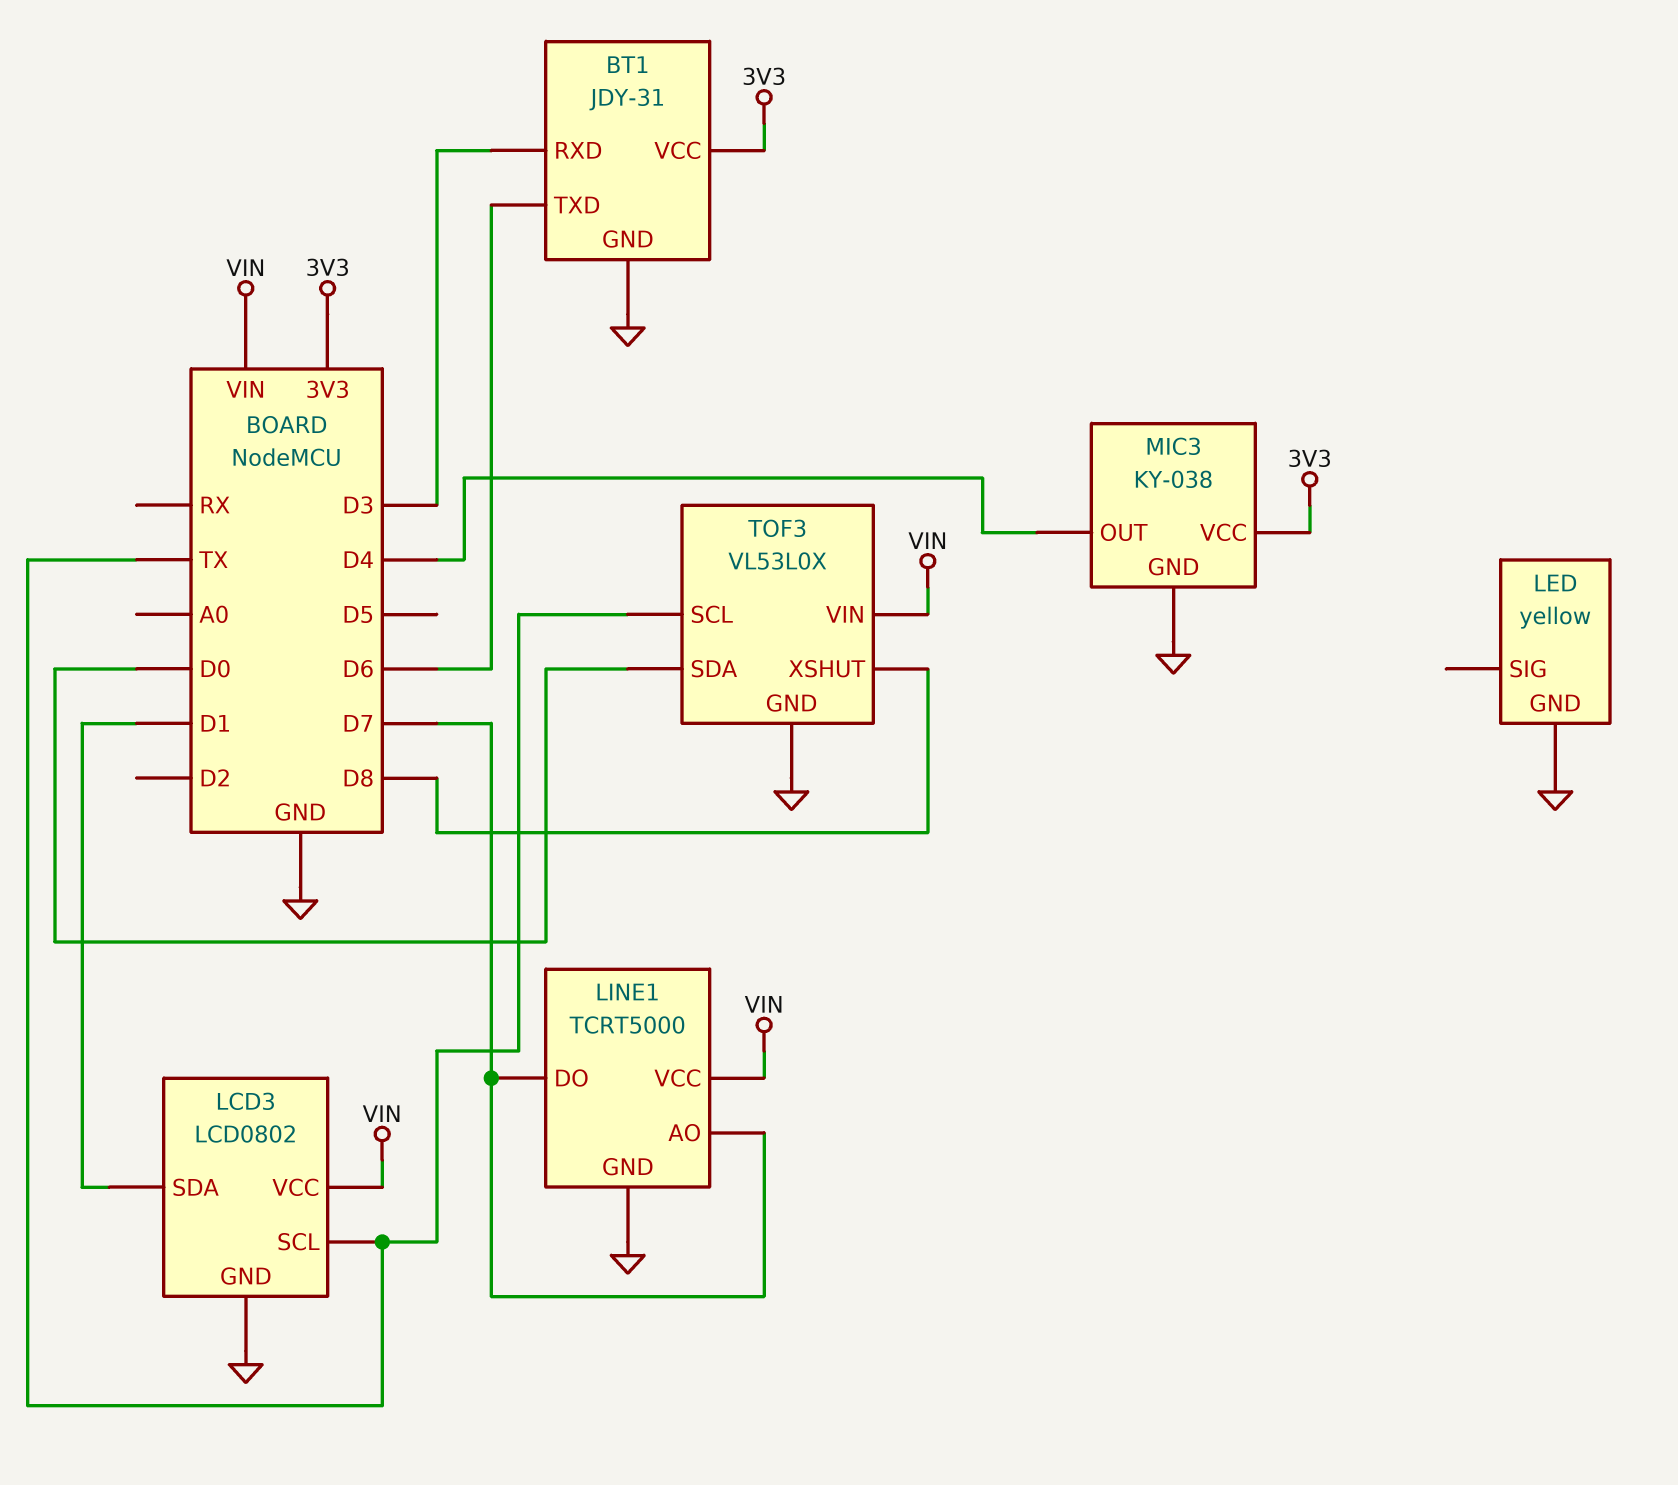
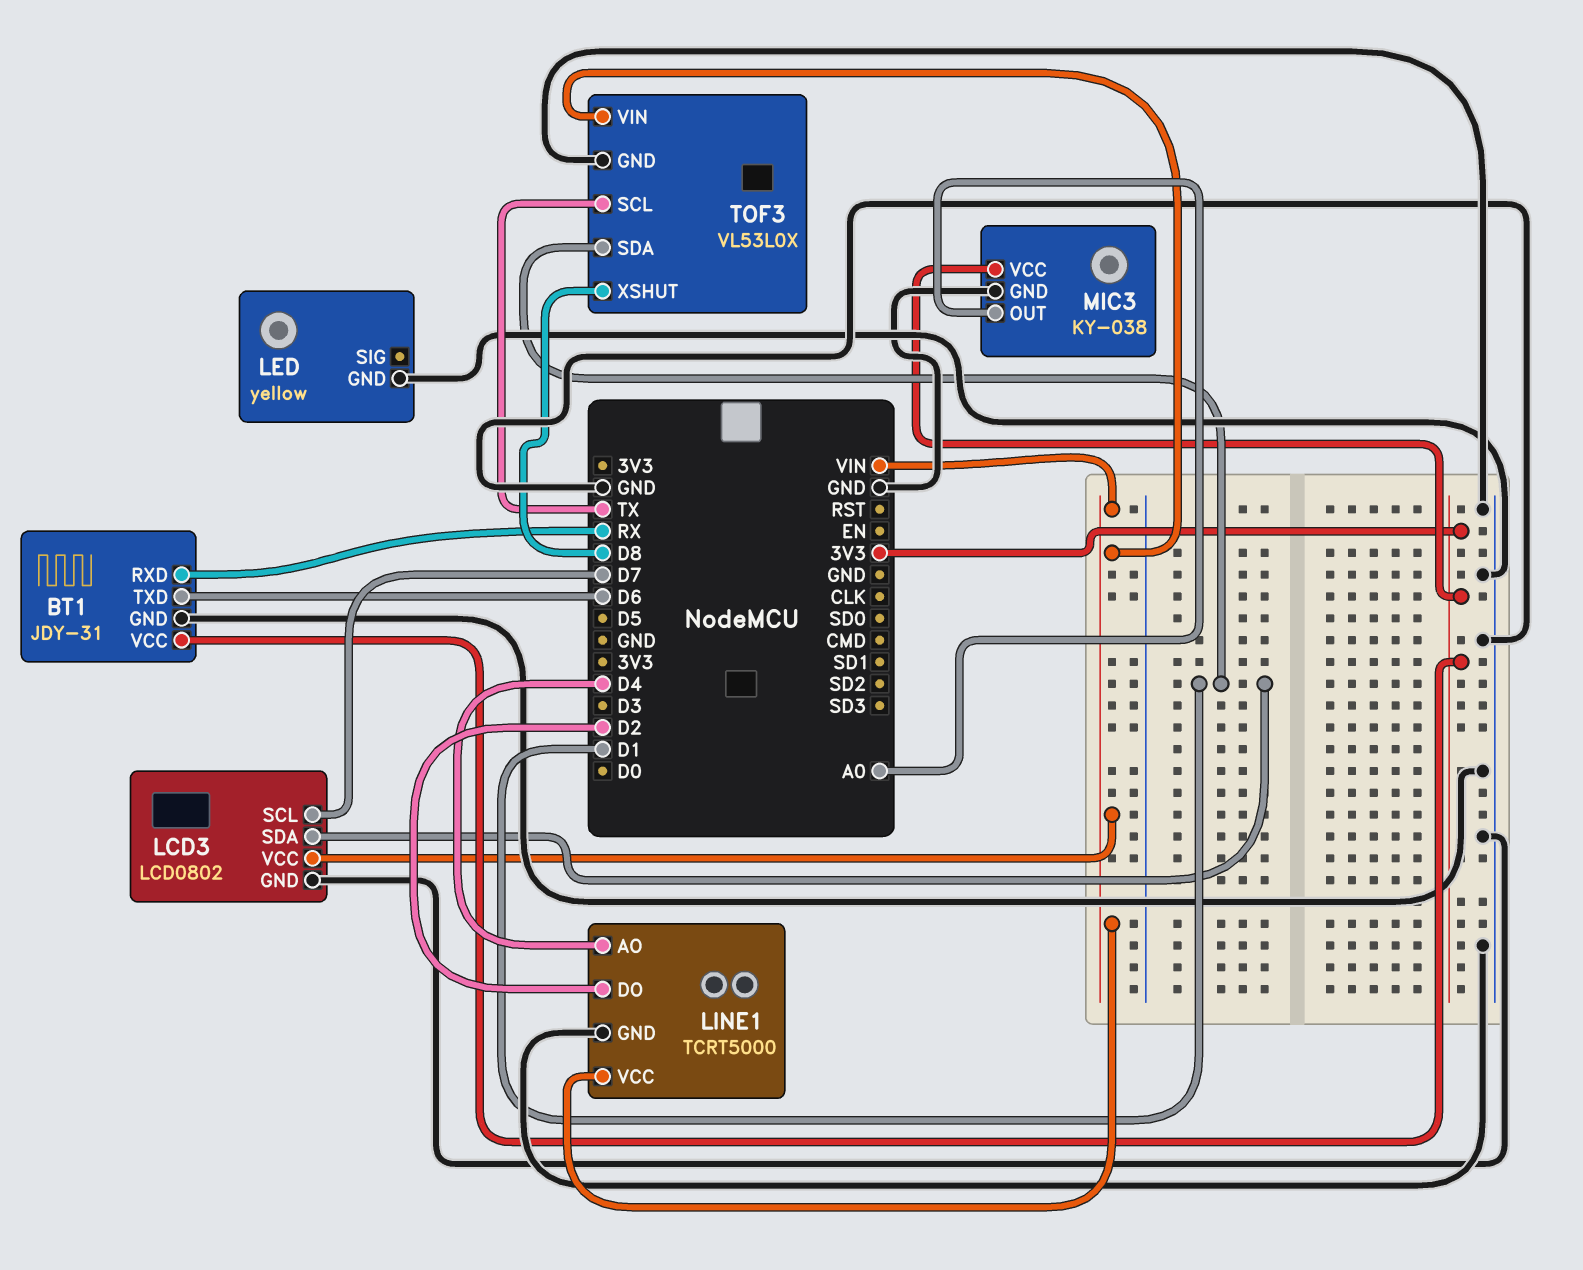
BT1 pin RXD: D3 -> RX
LCD3 pin SCL: TX -> D7
LINE1 pin AO: D7 -> D4
LINE1 pin DO: D7 -> D2
MIC3 pin OUT: D4 -> A0
TOF3 pin SDA: D0 -> D1

